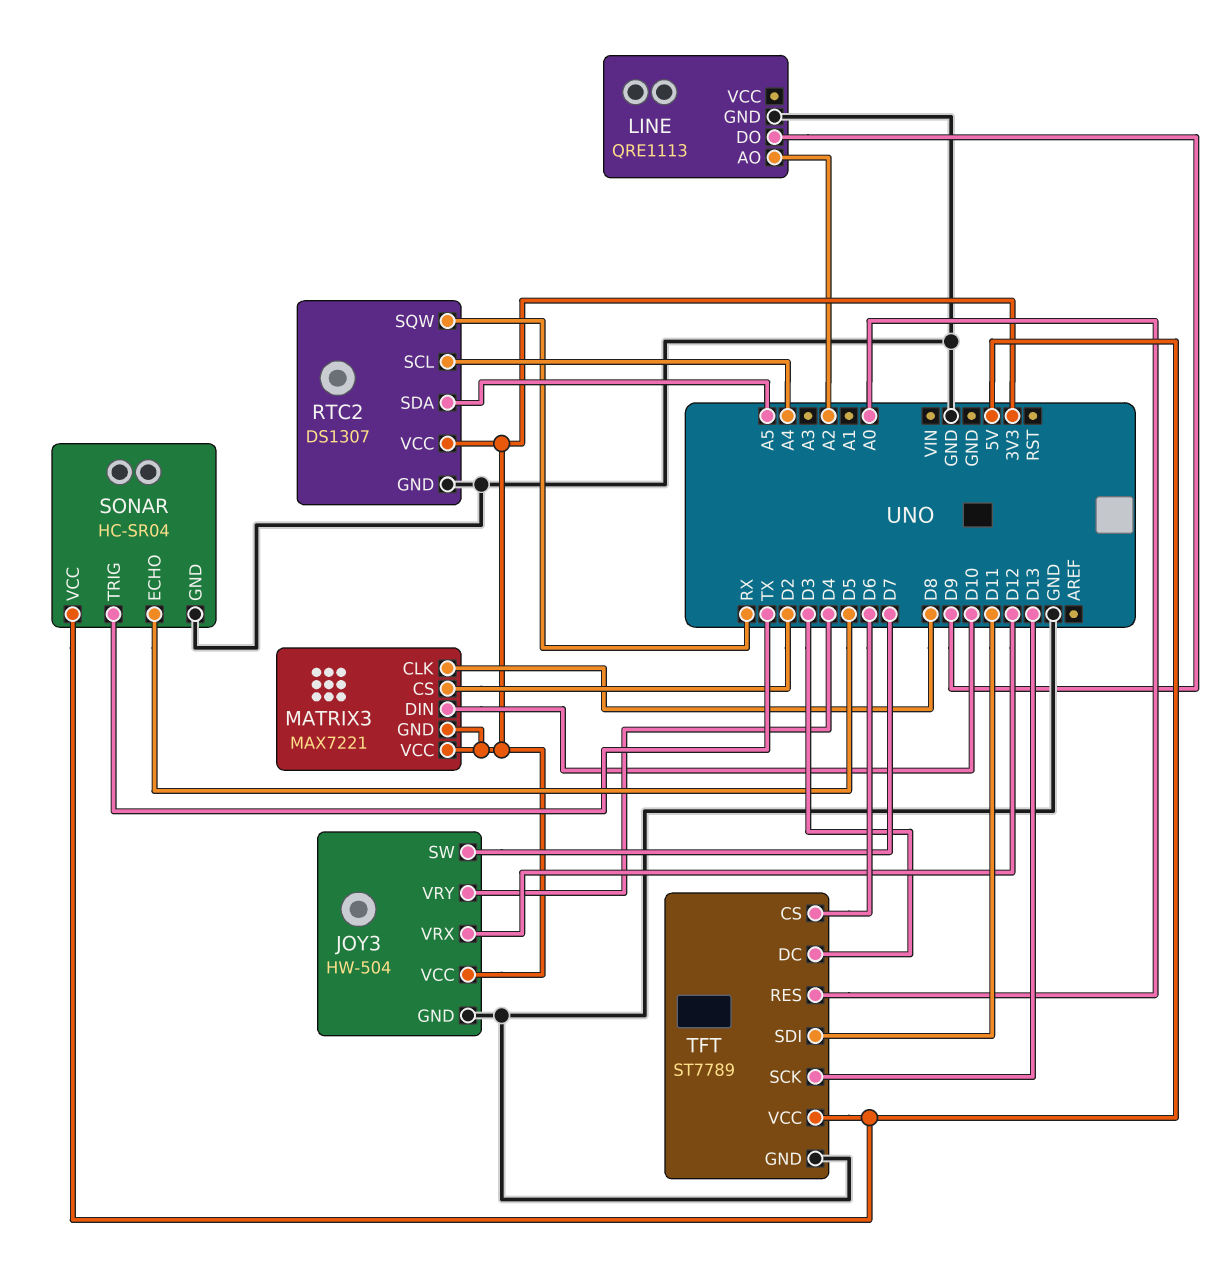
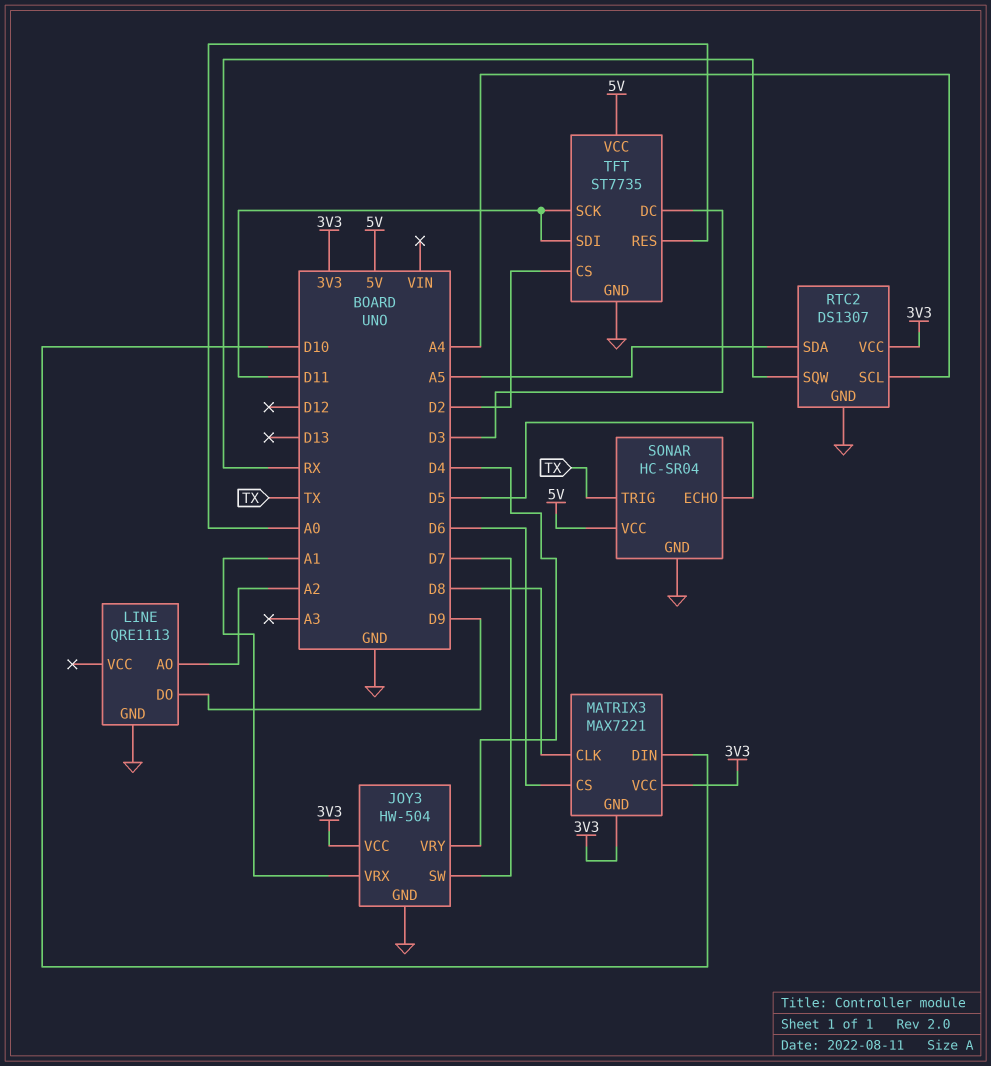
JOY3 pin VRX: D12 -> A1
MATRIX3 pin CS: D2 -> D6
TFT: ST7789 -> ST7735
TFT pin CS: D6 -> D2
TFT pin SCK: D13 -> D11

